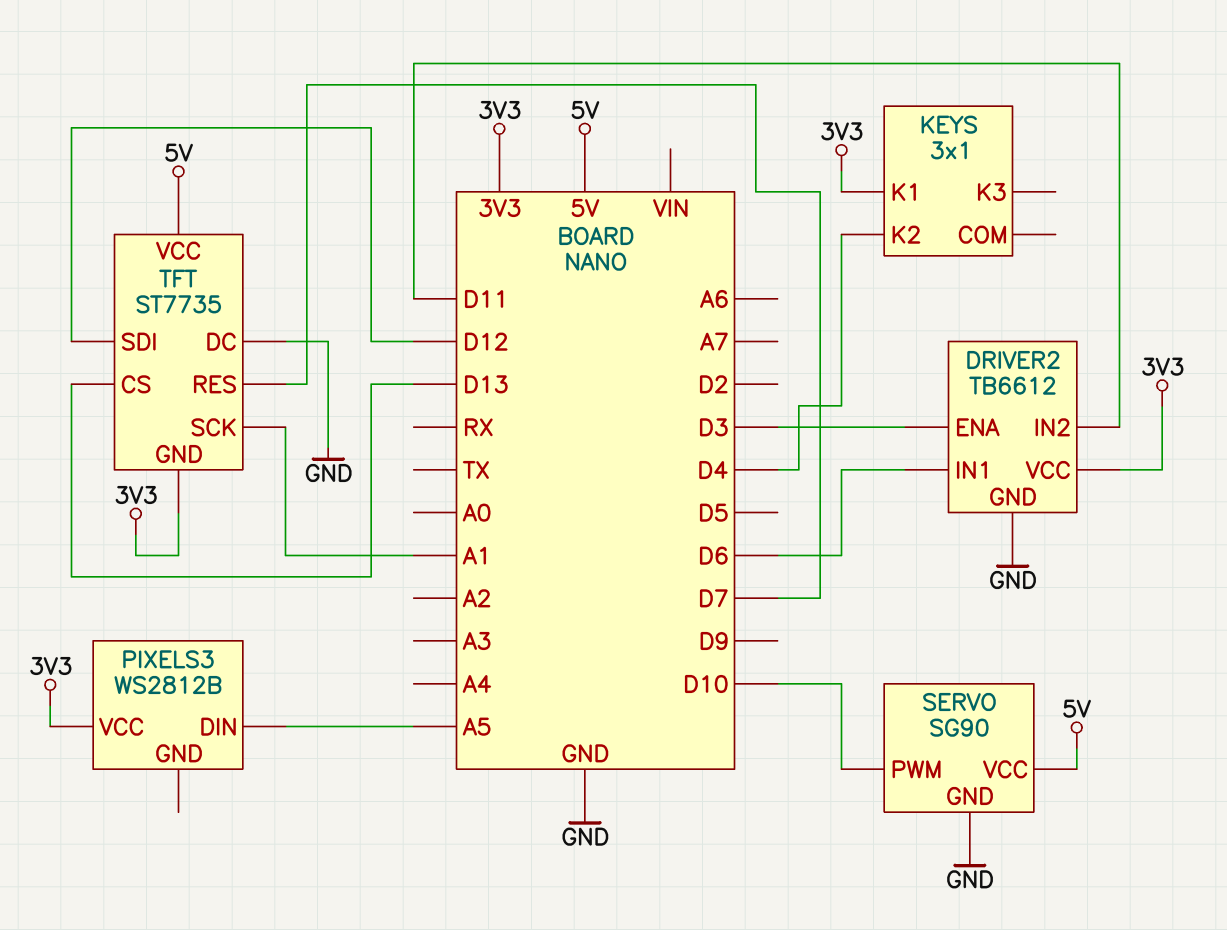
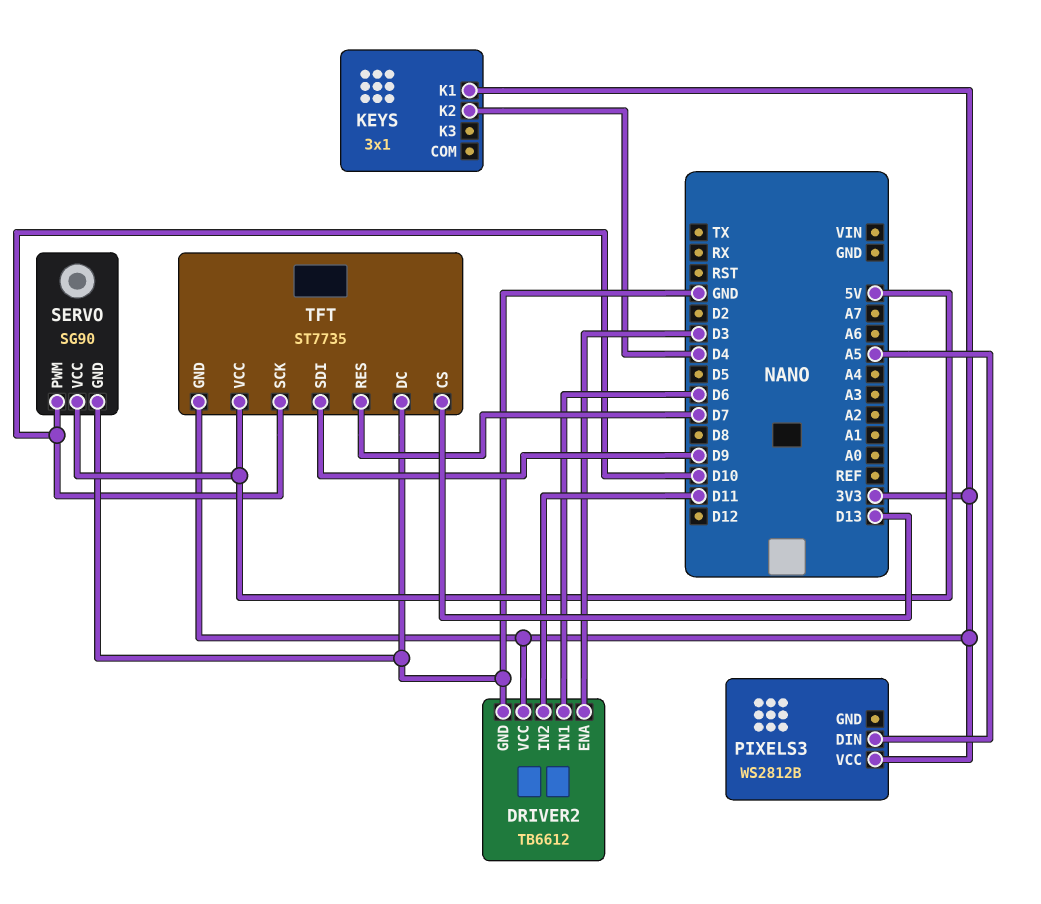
TFT pin SCK: A1 -> D10
TFT pin SDI: D12 -> D9

